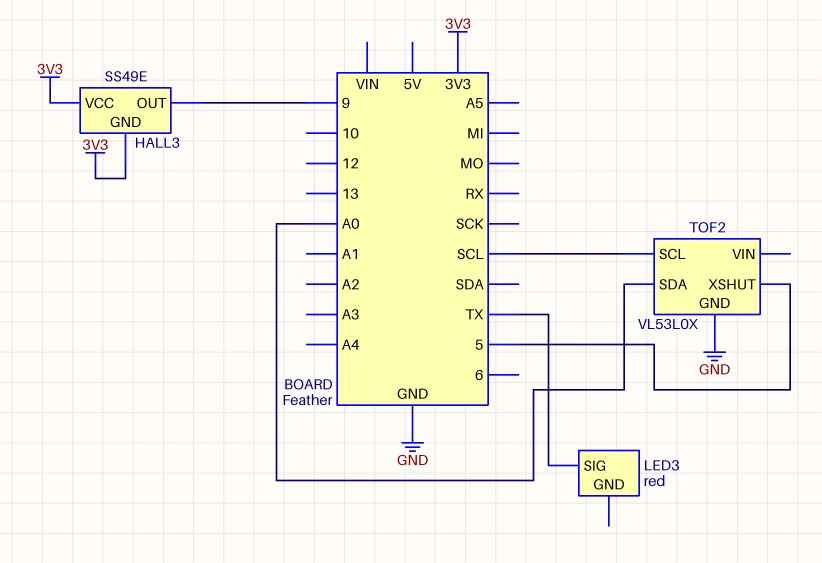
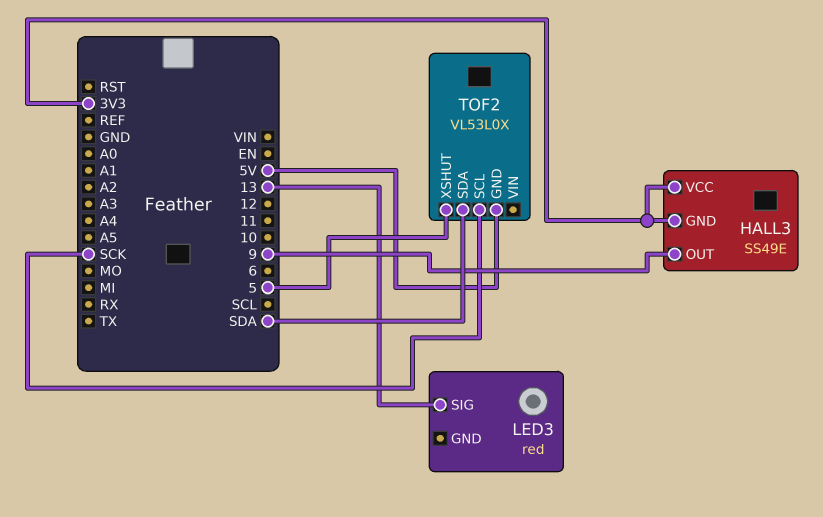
LED3 pin SIG: TX -> 13
TOF2 pin GND: GND -> 5V
TOF2 pin SCL: SCL -> SCK
TOF2 pin SDA: A0 -> SDA

